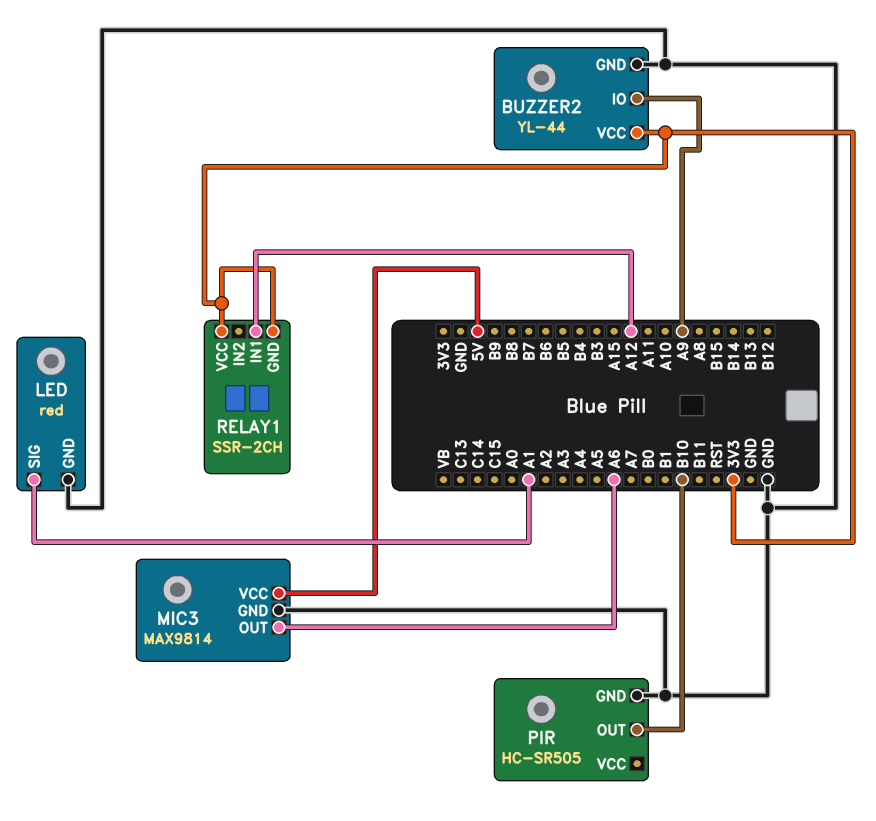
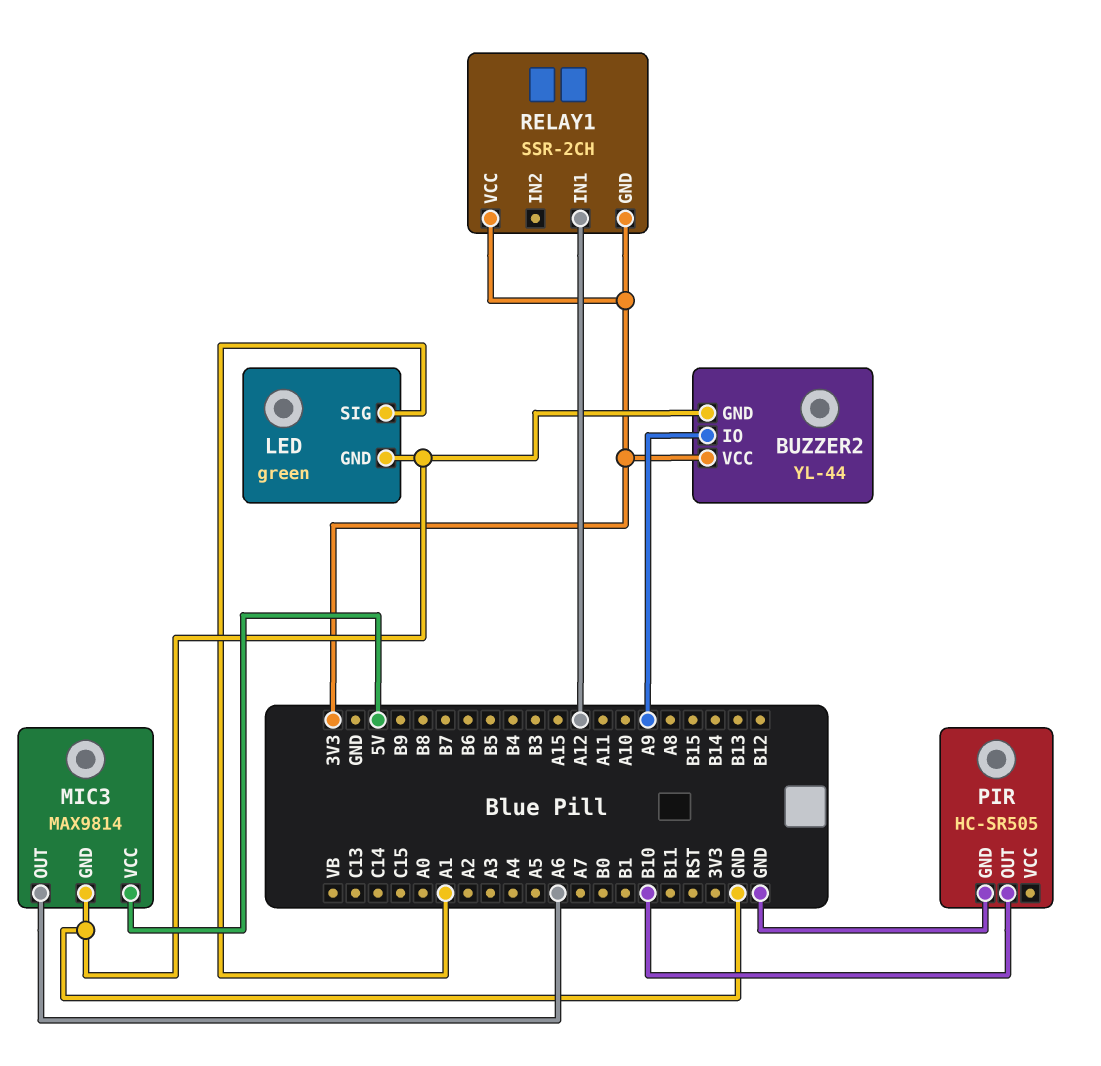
LED: red -> green

